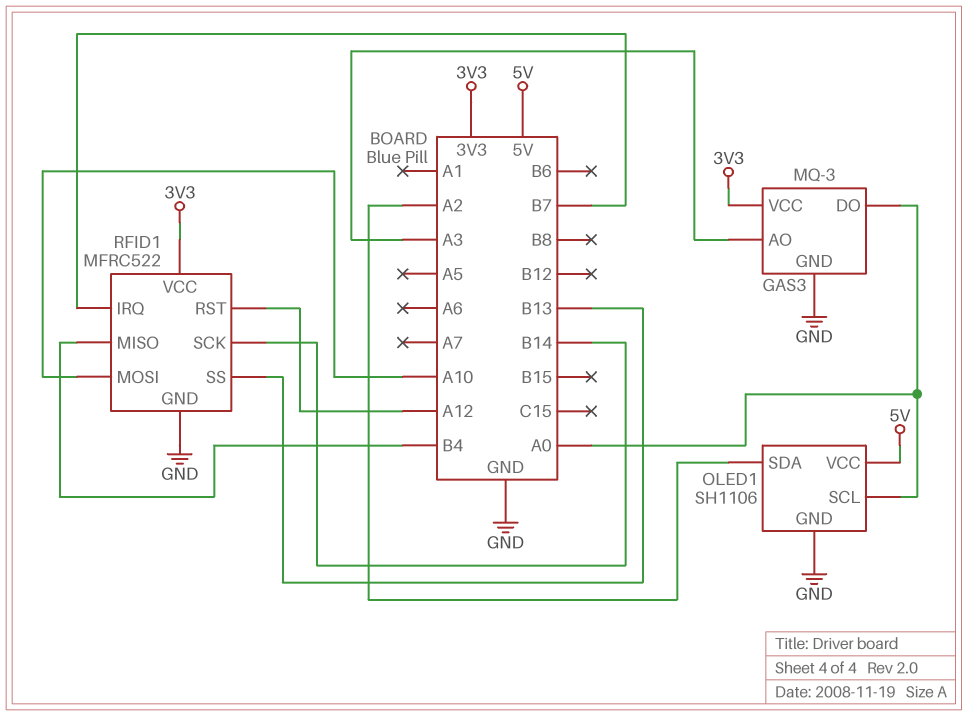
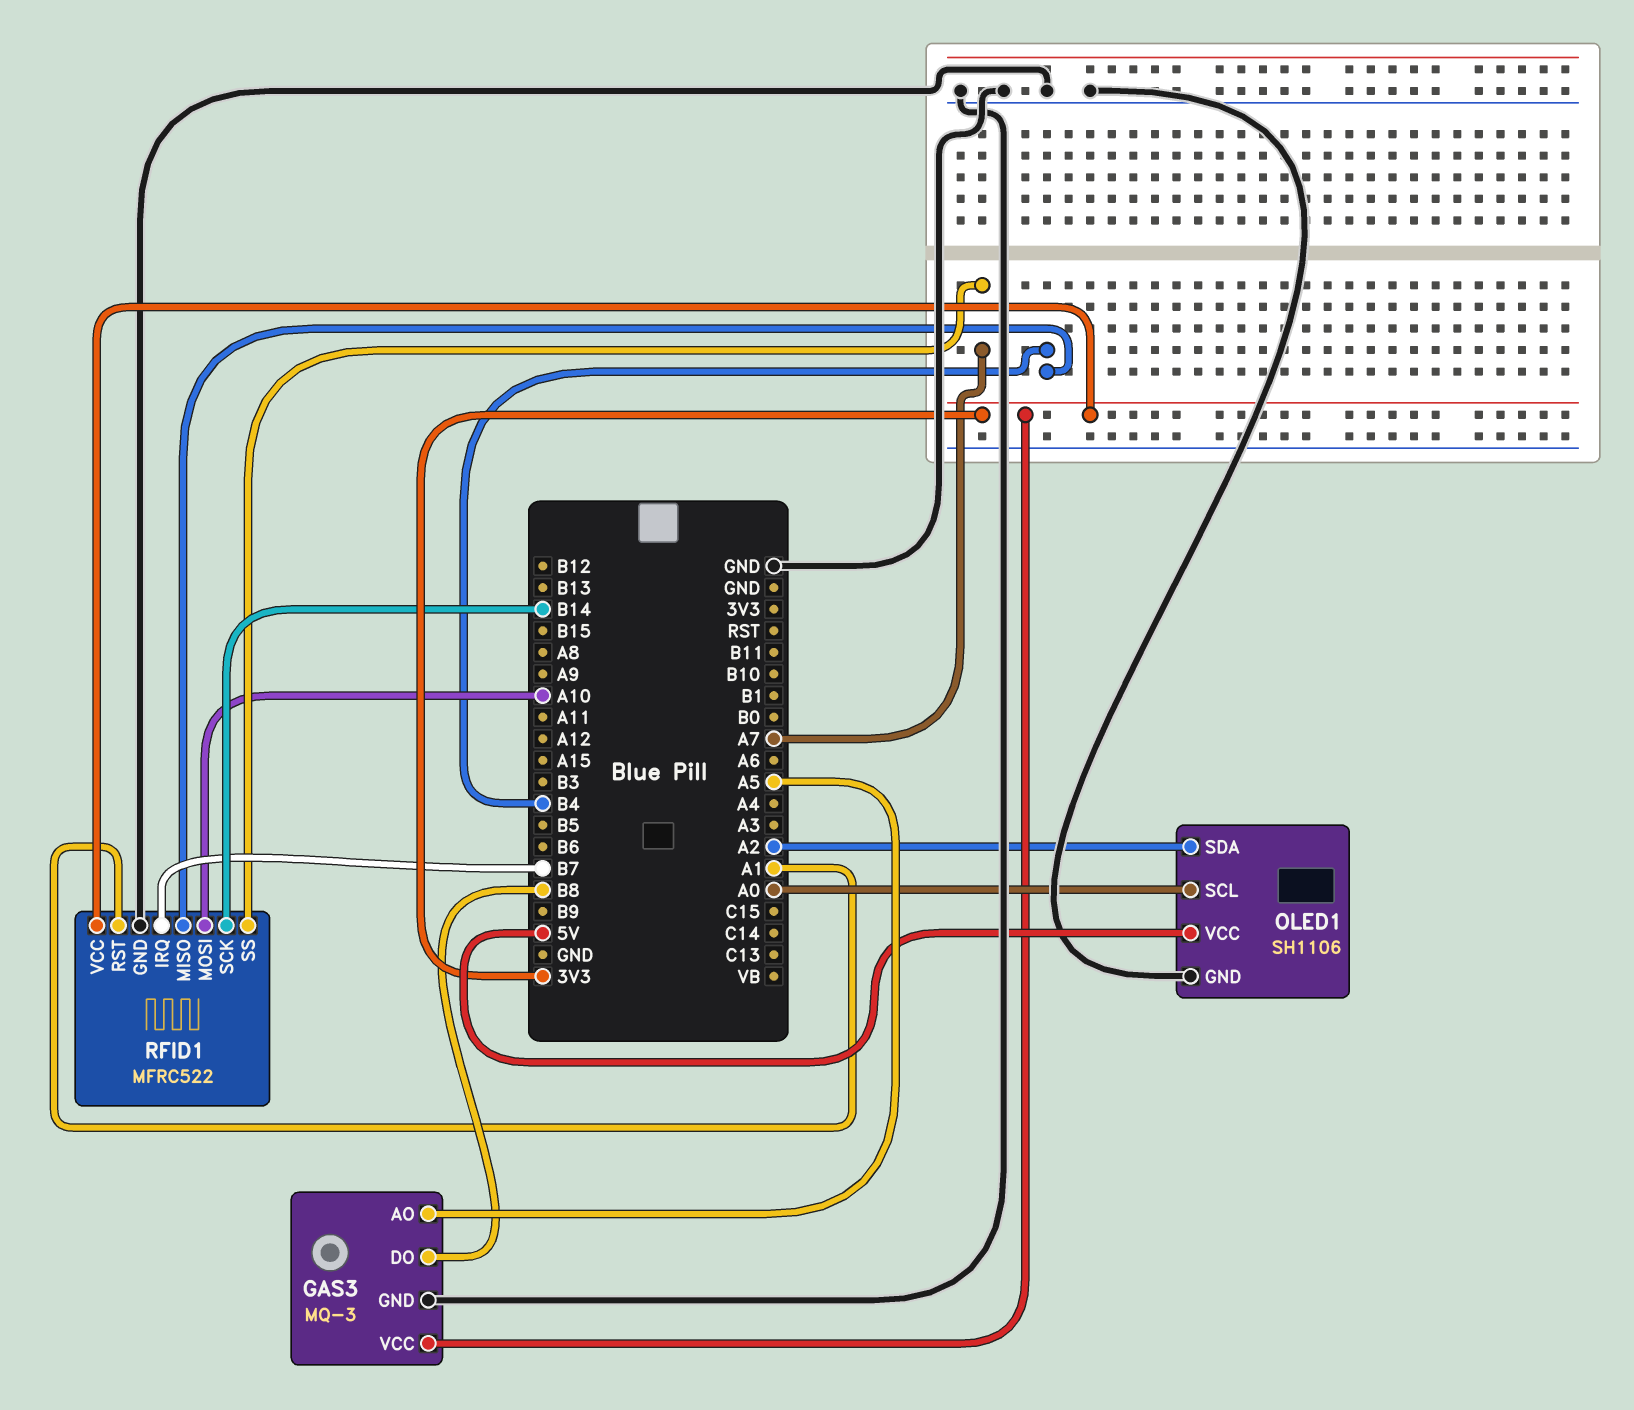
GAS3 pin AO: A3 -> A5
GAS3 pin DO: A0 -> B8
RFID1 pin RST: A12 -> A1
RFID1 pin SS: B13 -> A7

